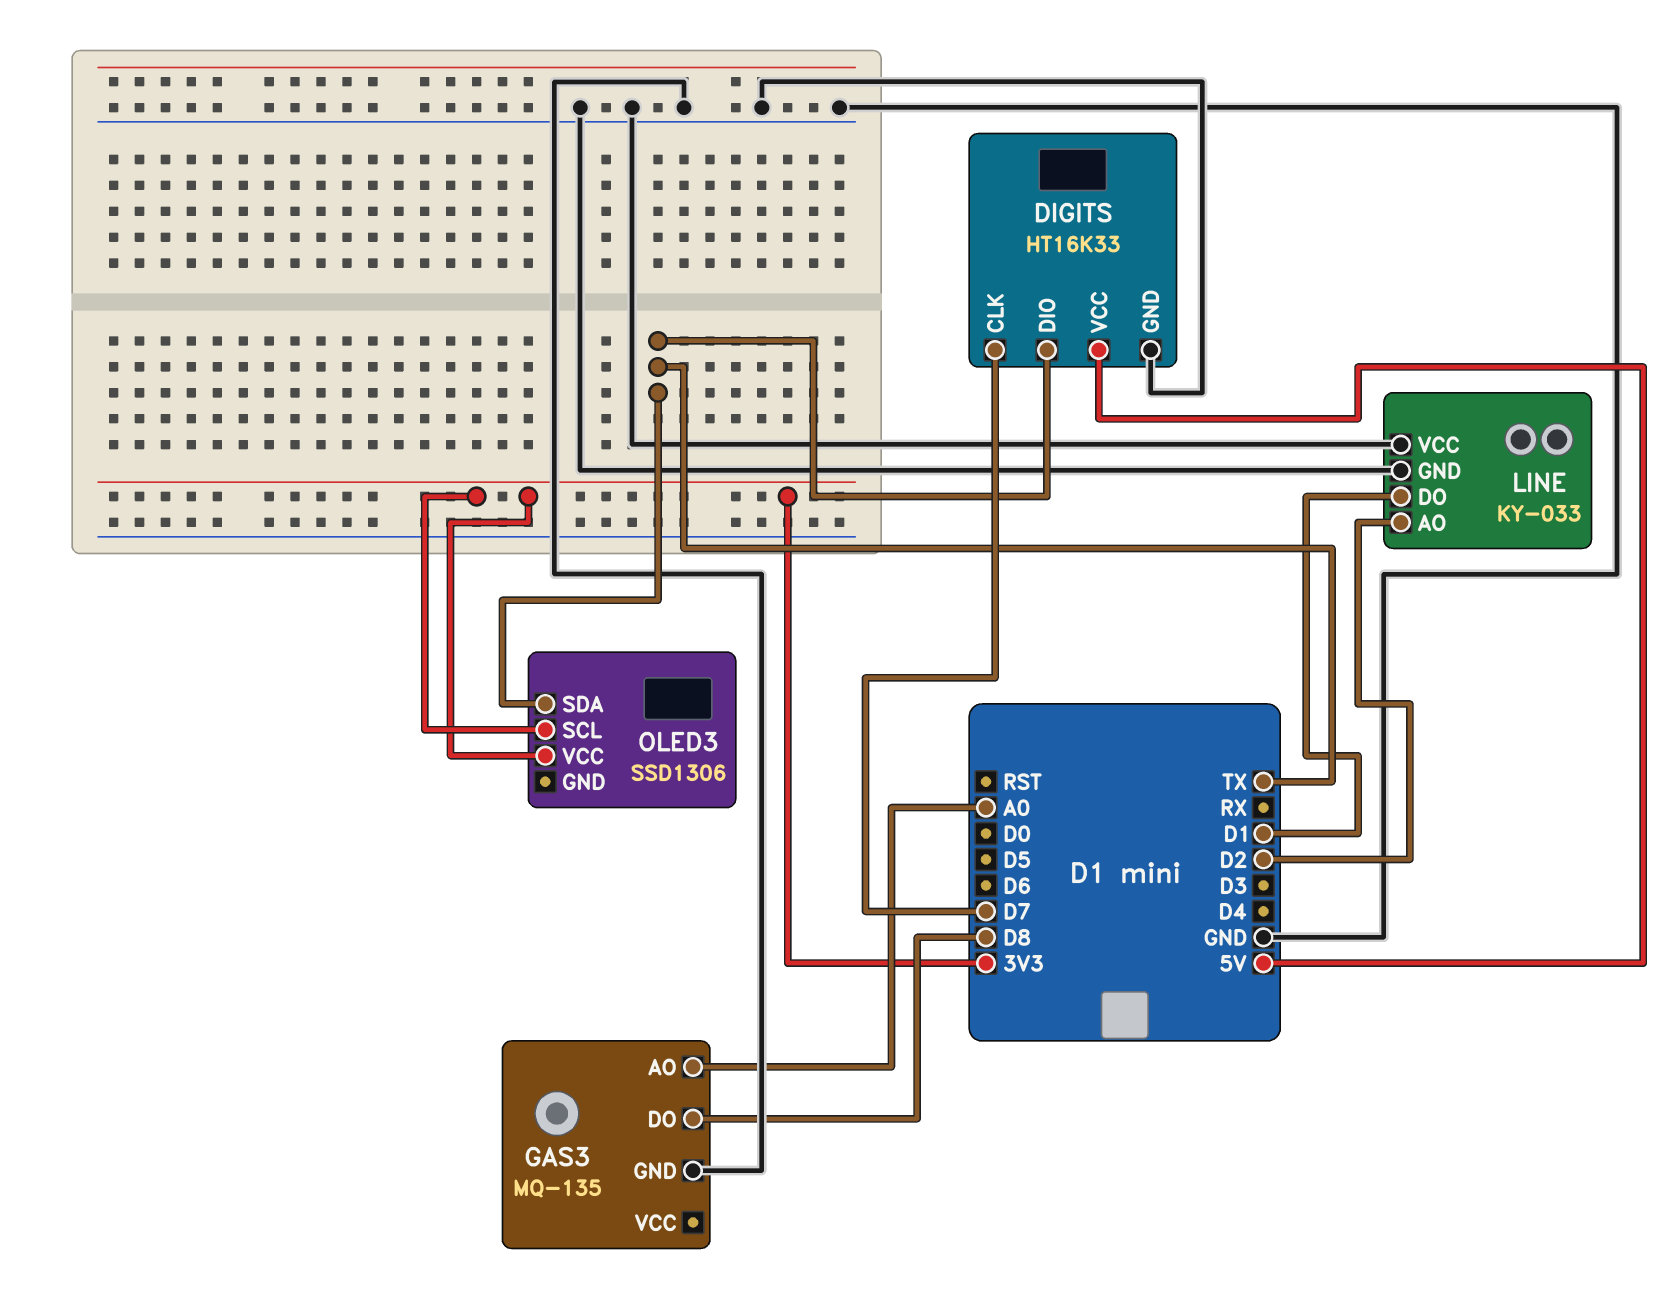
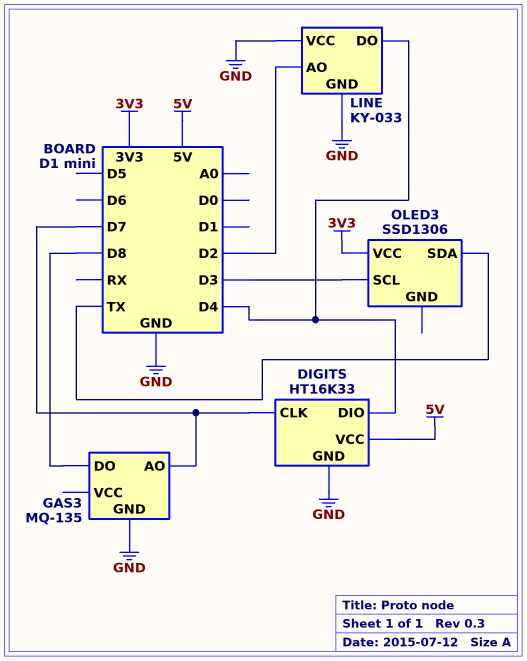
DIGITS pin DIO: TX -> D4
GAS3 pin AO: A0 -> D7
LINE pin DO: D1 -> D4
OLED3 pin SCL: 3V3 -> D3

